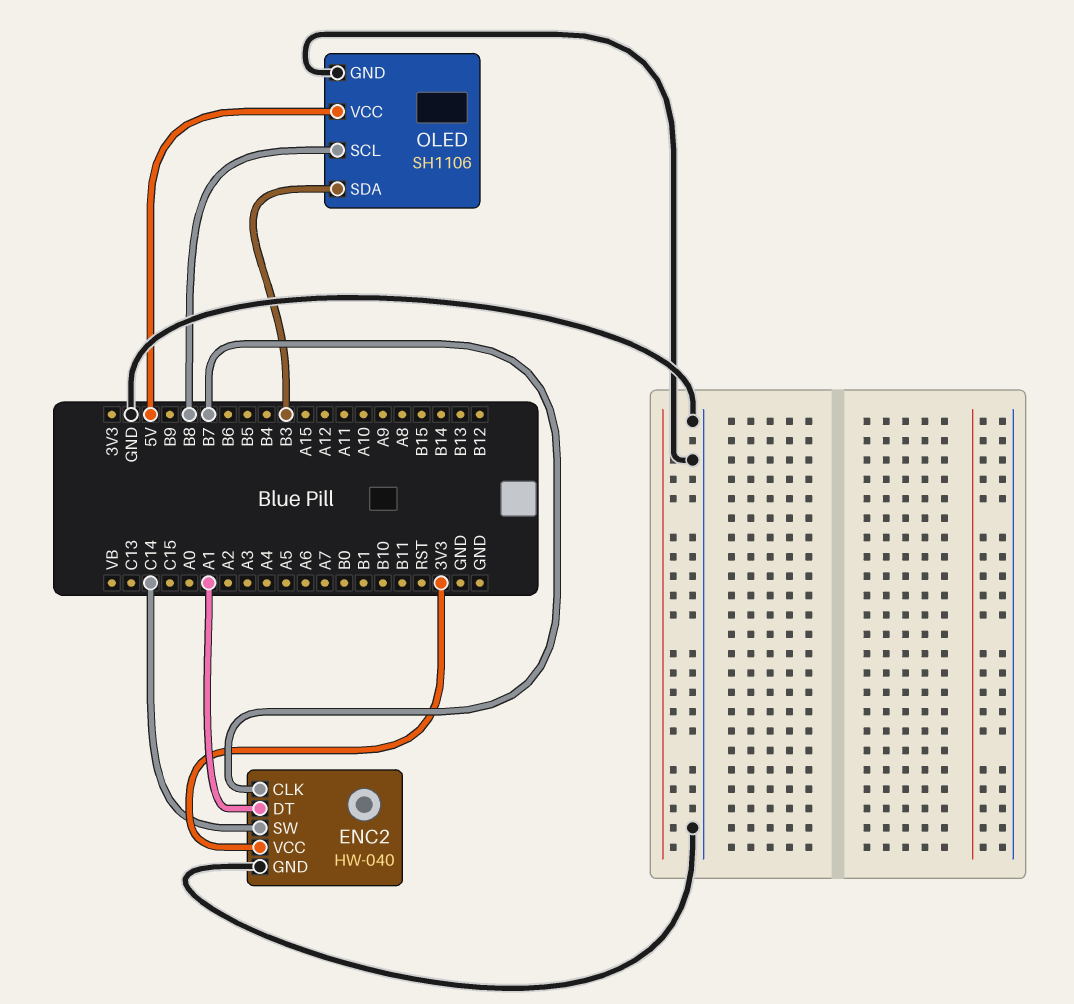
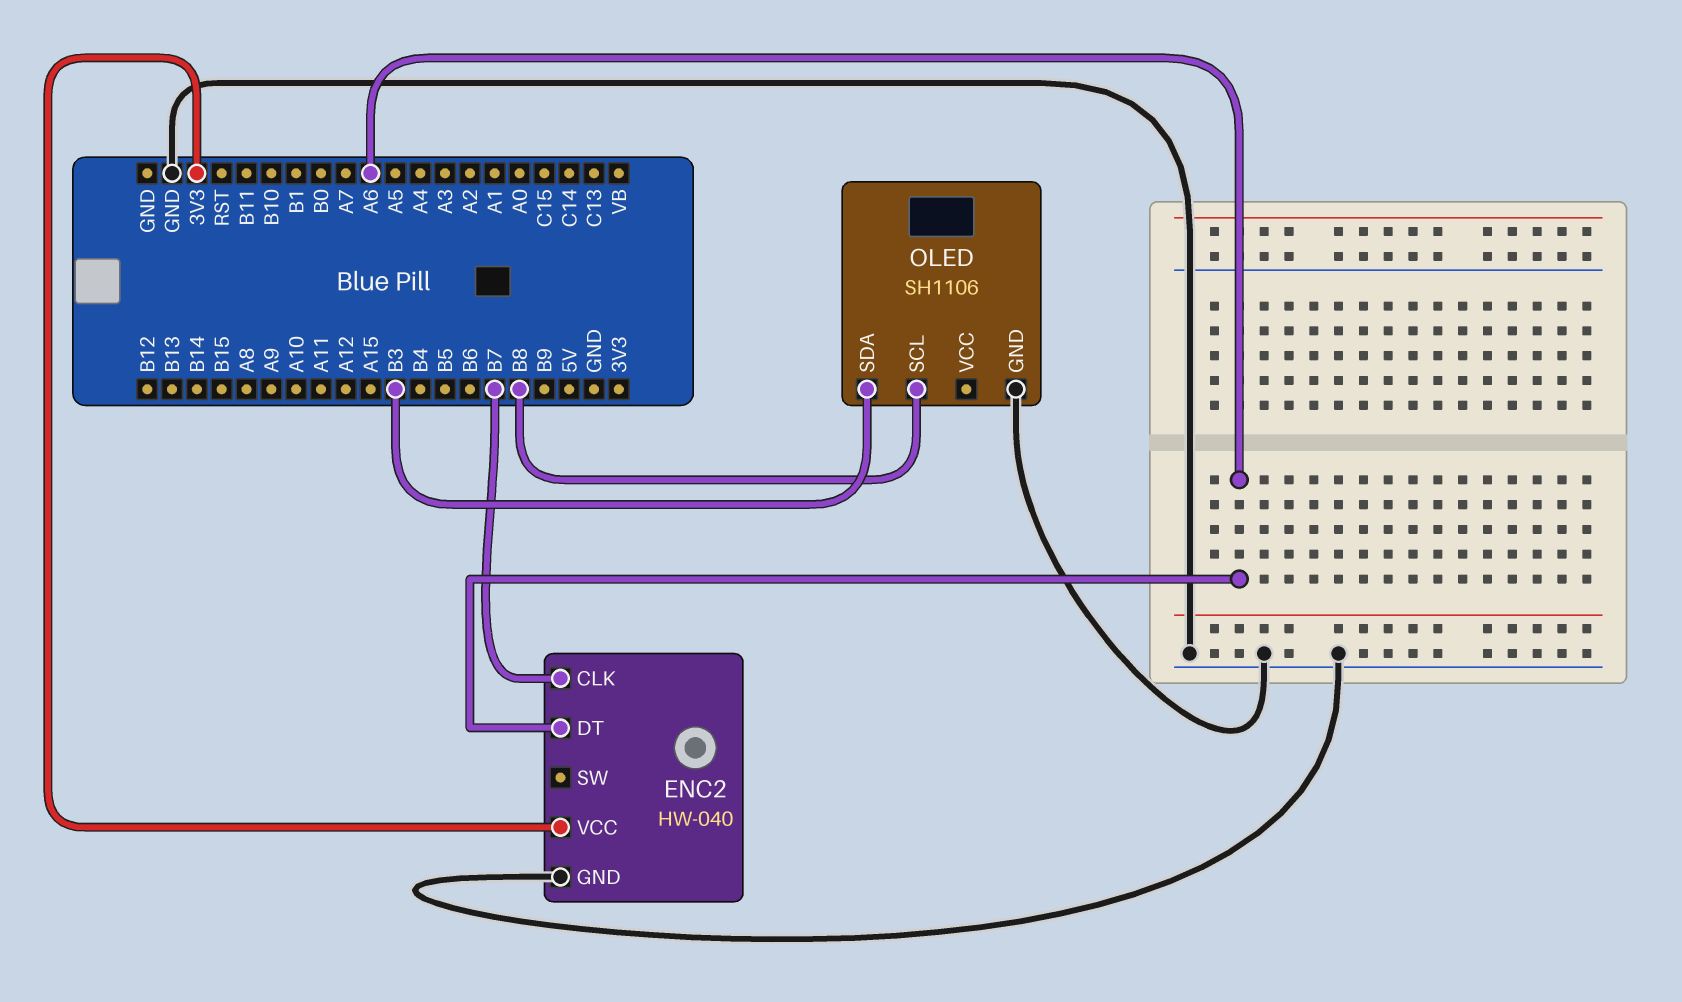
ENC2 pin DT: A1 -> A6
ENC2 pin SW: C14 -> none
OLED pin VCC: 5V -> none

